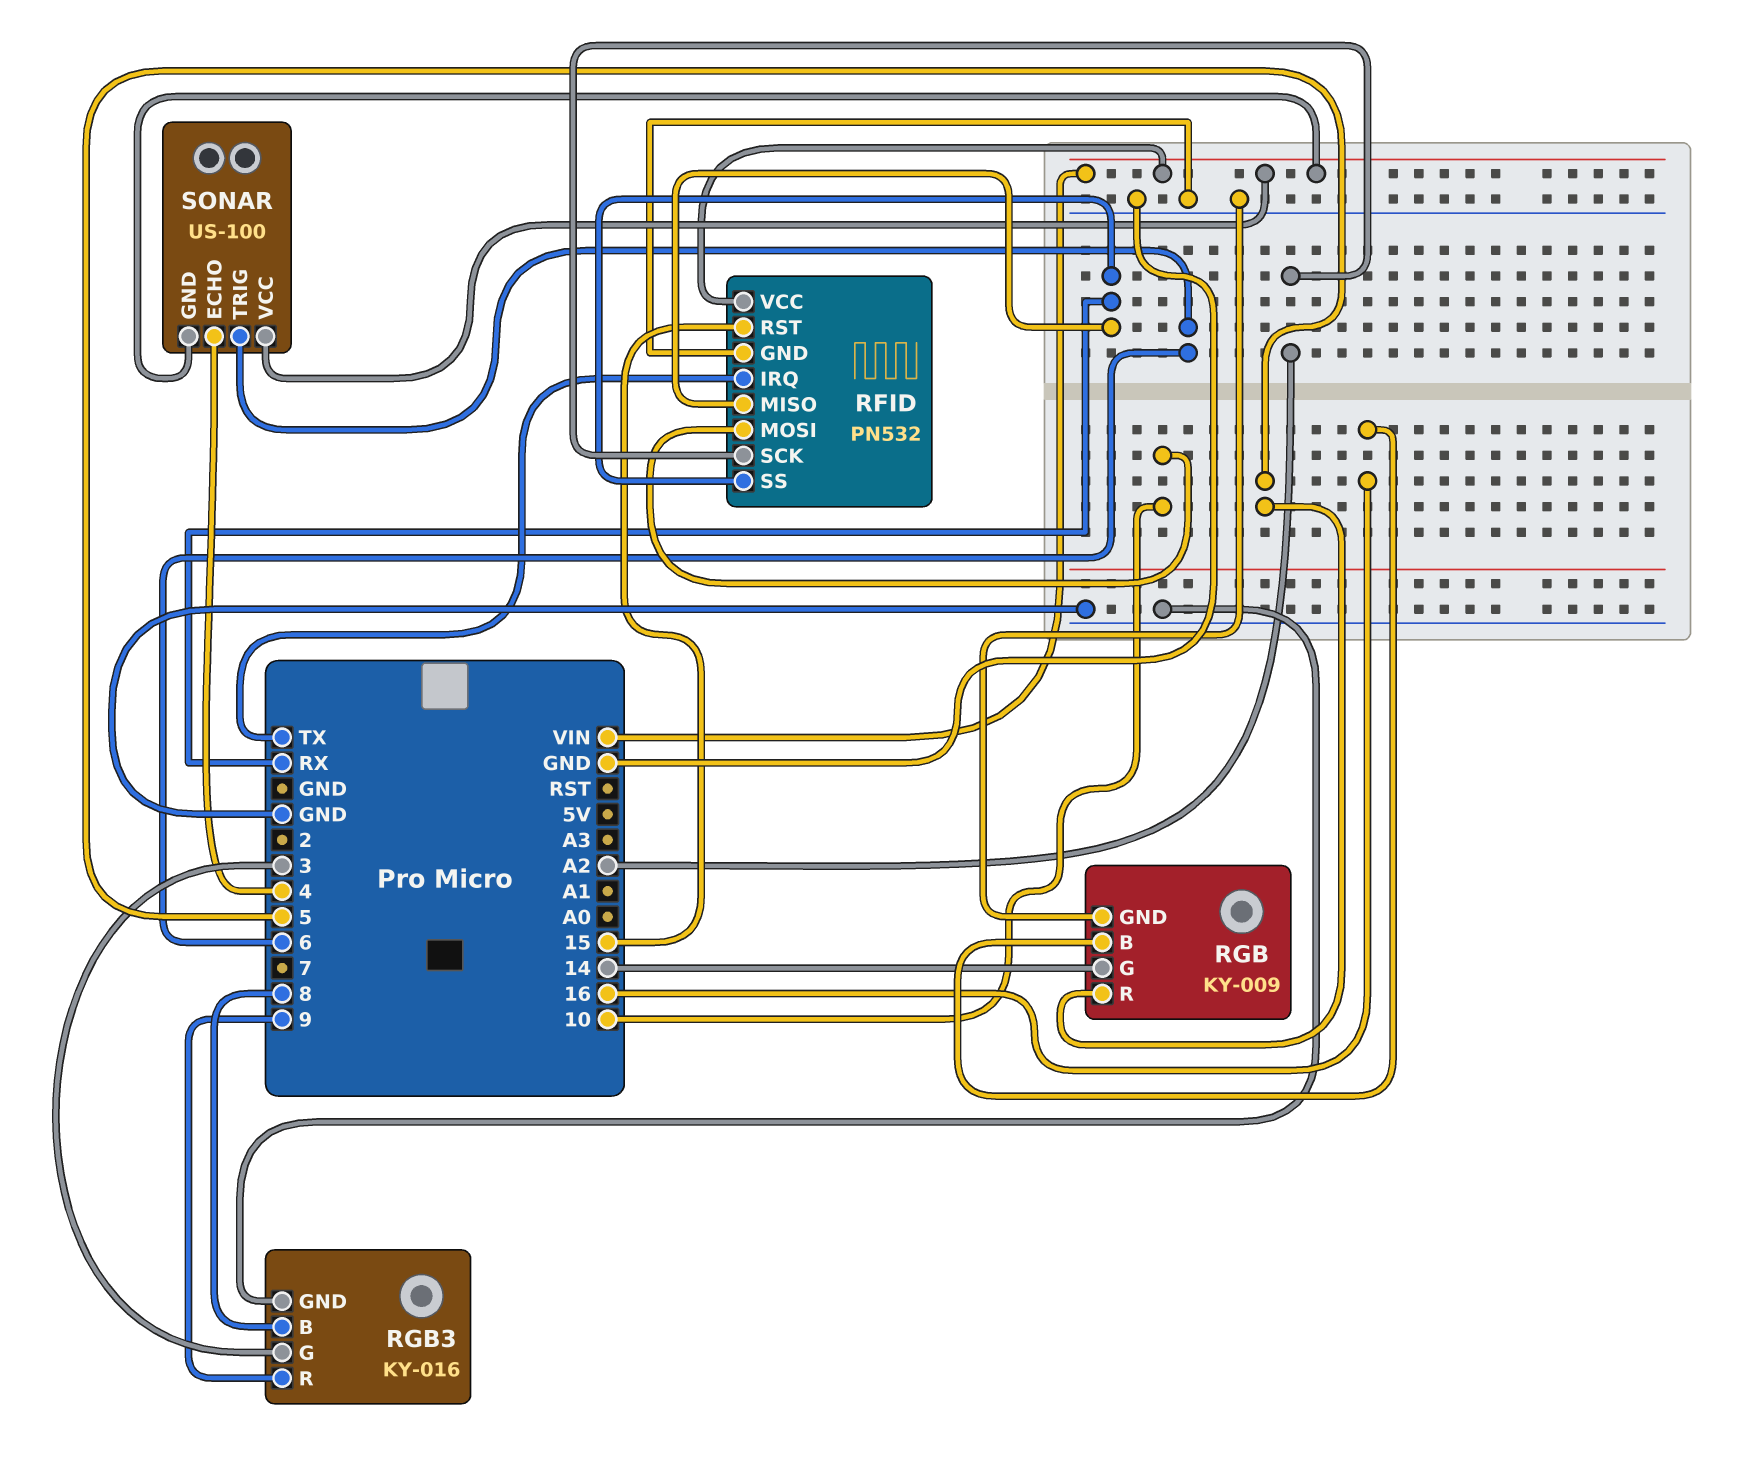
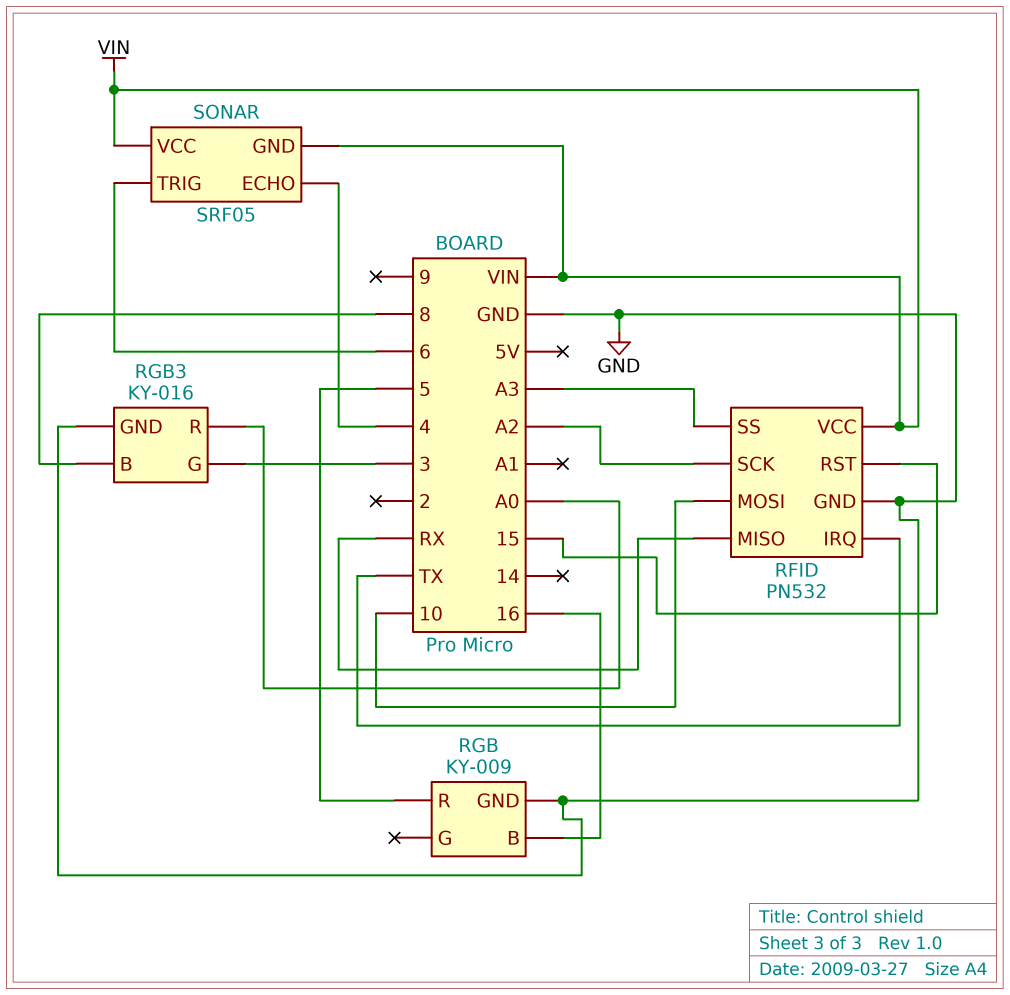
RFID pin SS: RX -> A3
RGB pin G: 14 -> none
RGB3 pin R: 9 -> A0
SONAR: US-100 -> SRF05

